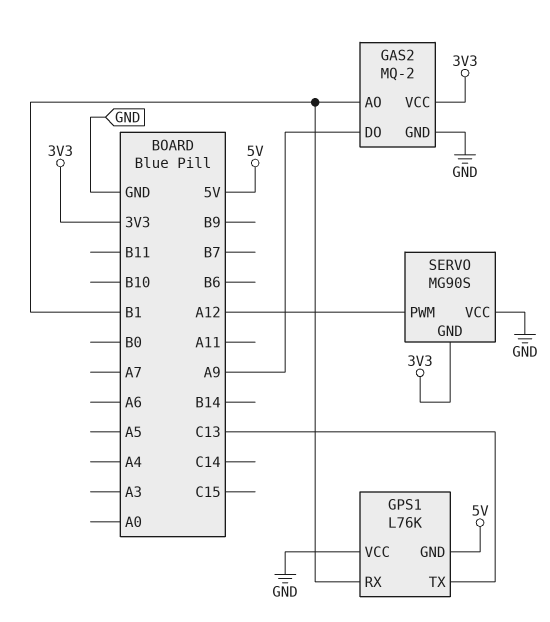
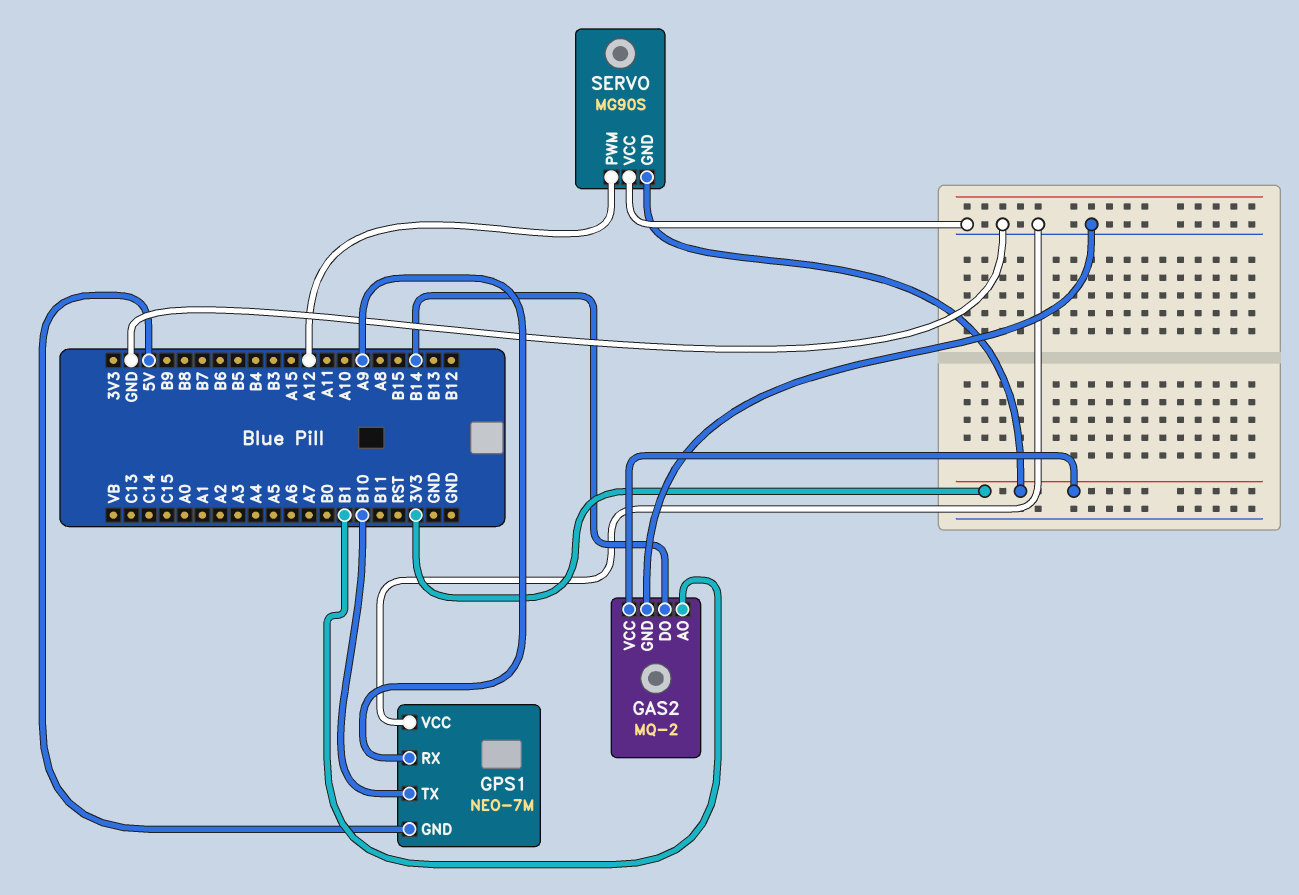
GAS2 pin DO: A9 -> B14
GPS1: L76K -> NEO-7M
GPS1 pin RX: B1 -> A9
GPS1 pin TX: C13 -> B10

